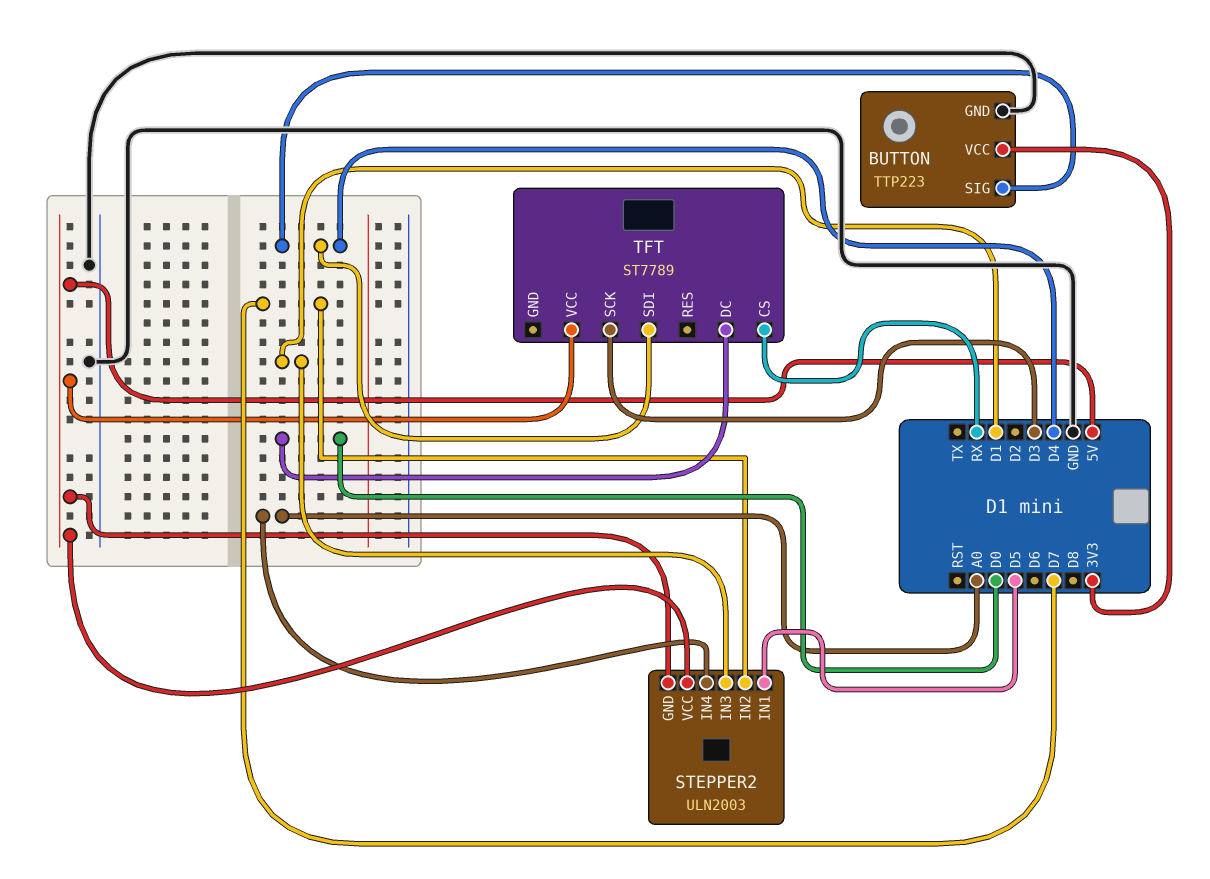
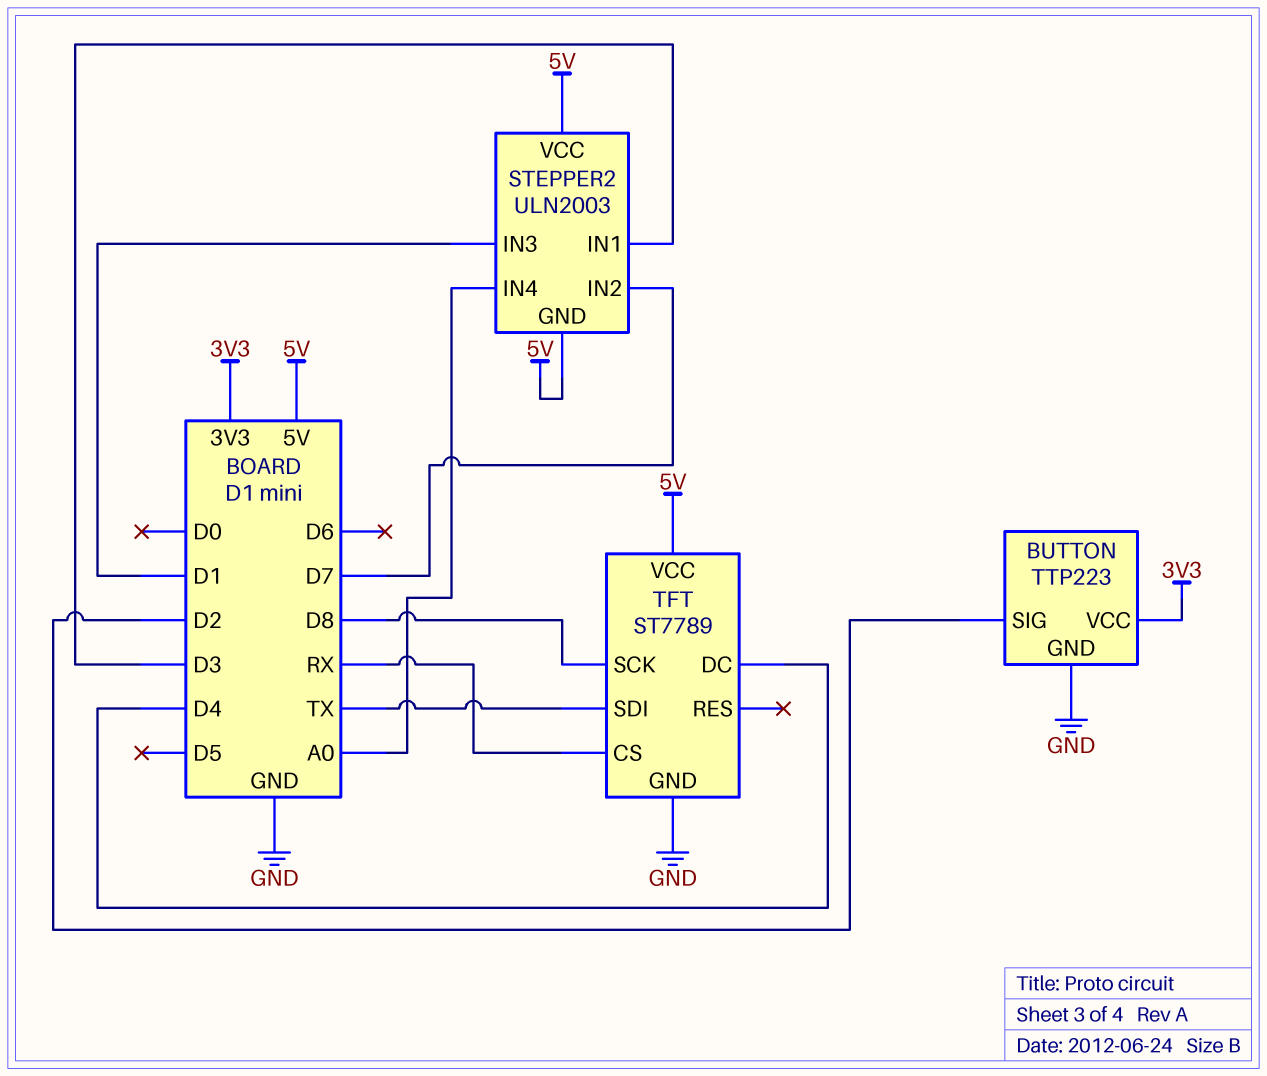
BUTTON pin SIG: D4 -> D2
STEPPER2 pin IN1: D5 -> D3
TFT pin DC: D0 -> D4
TFT pin GND: none -> GND
TFT pin SCK: D3 -> D8
TFT pin SDI: D4 -> TX

